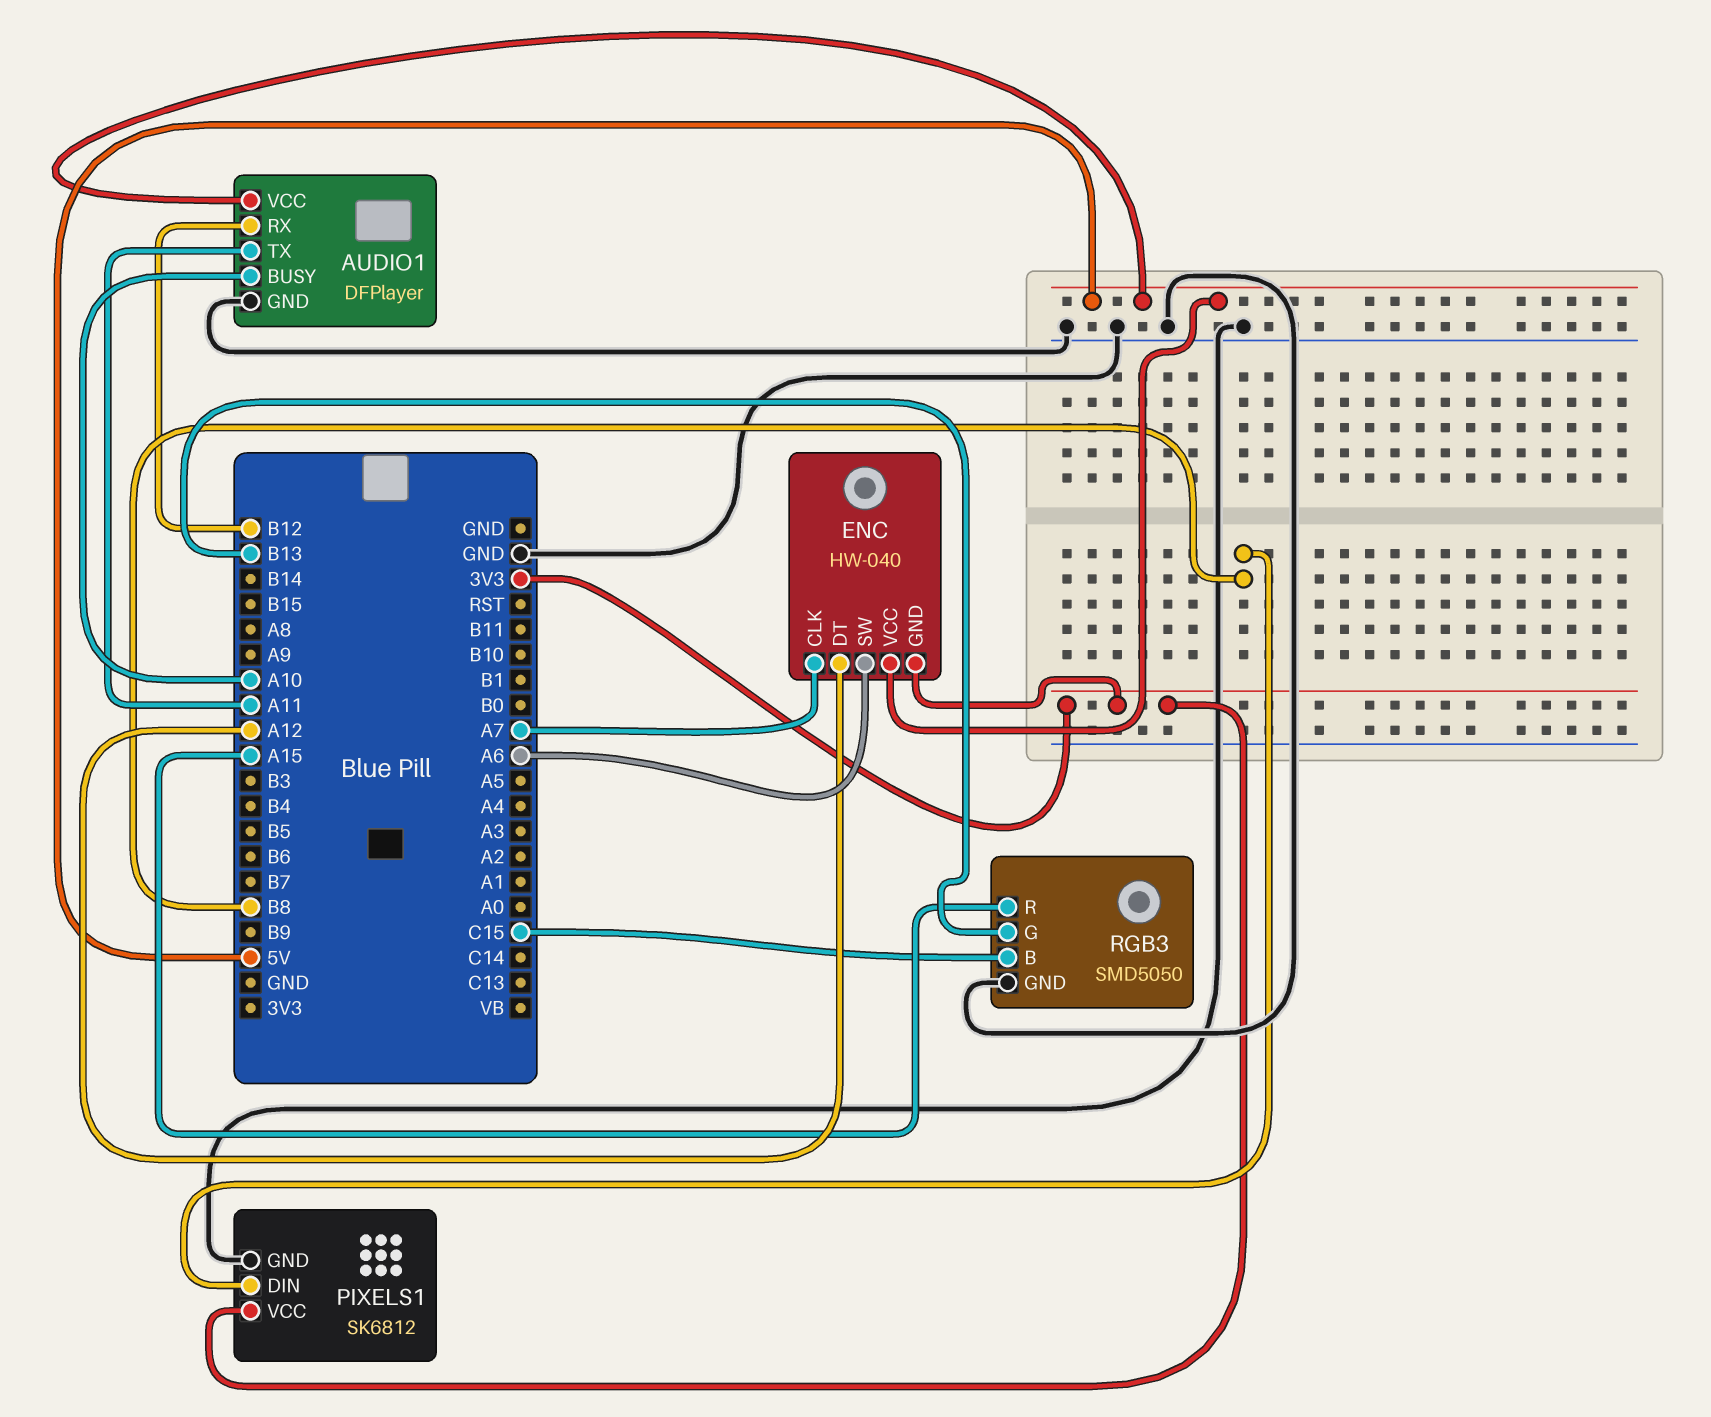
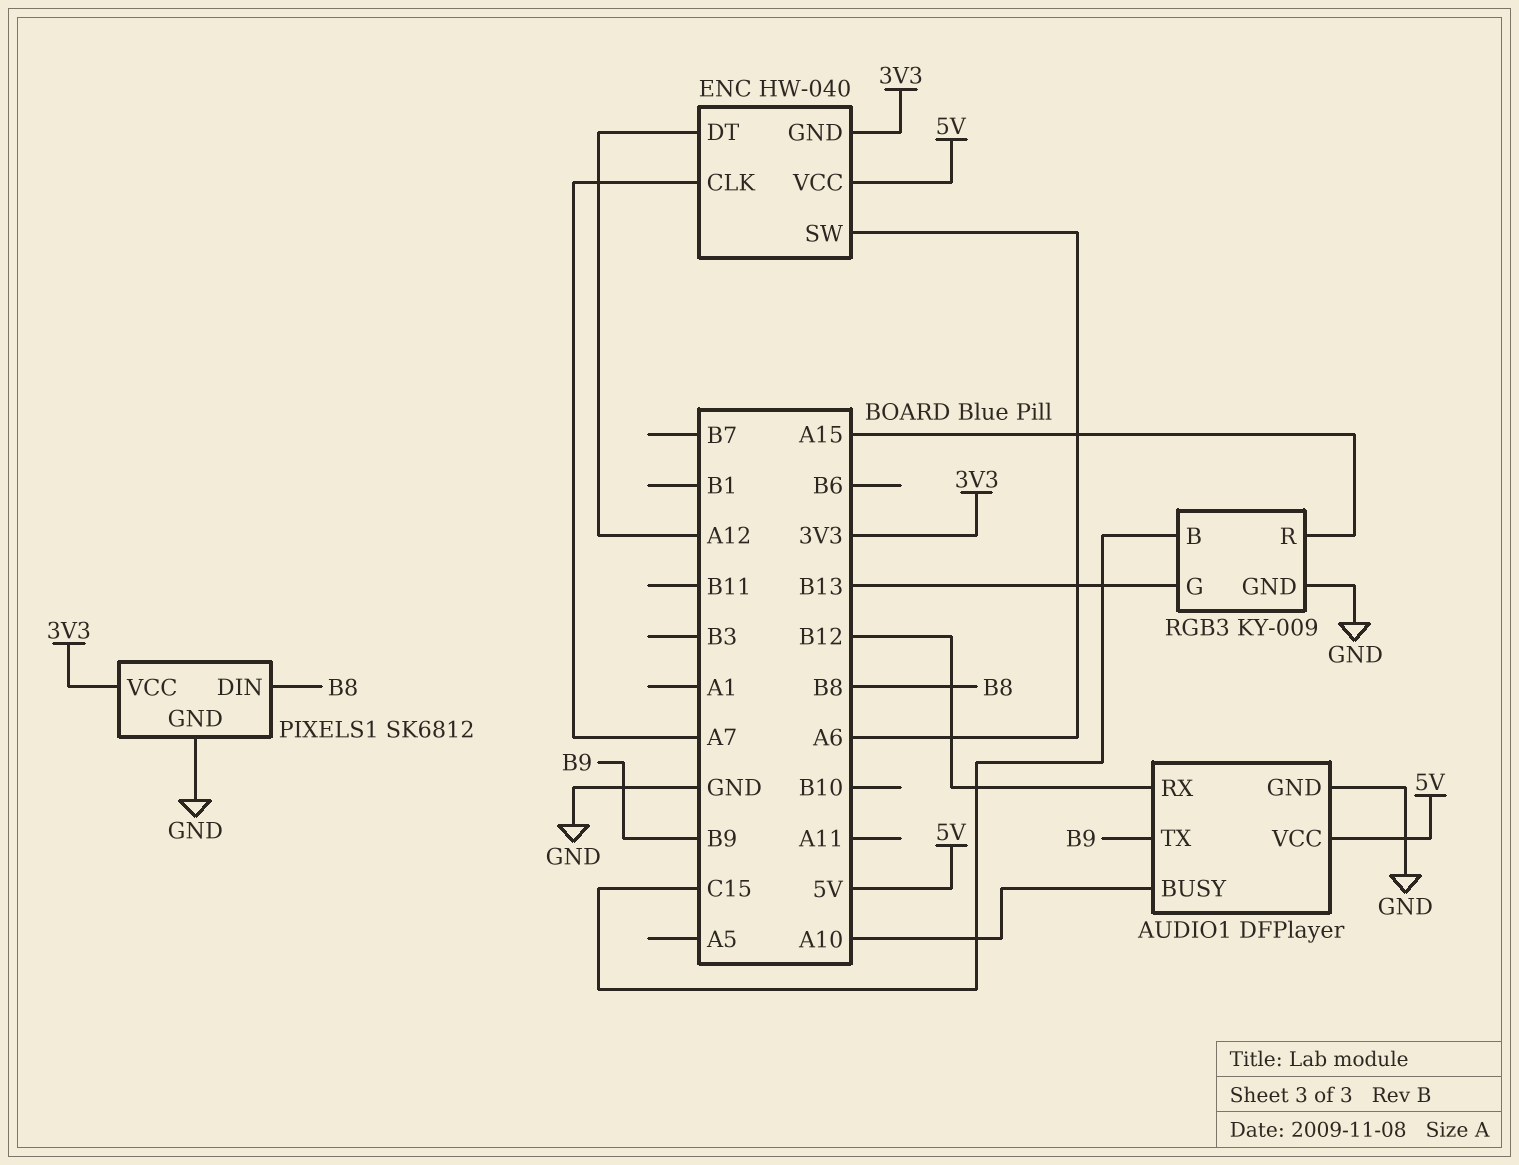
AUDIO1 pin TX: A11 -> B9
RGB3: SMD5050 -> KY-009

